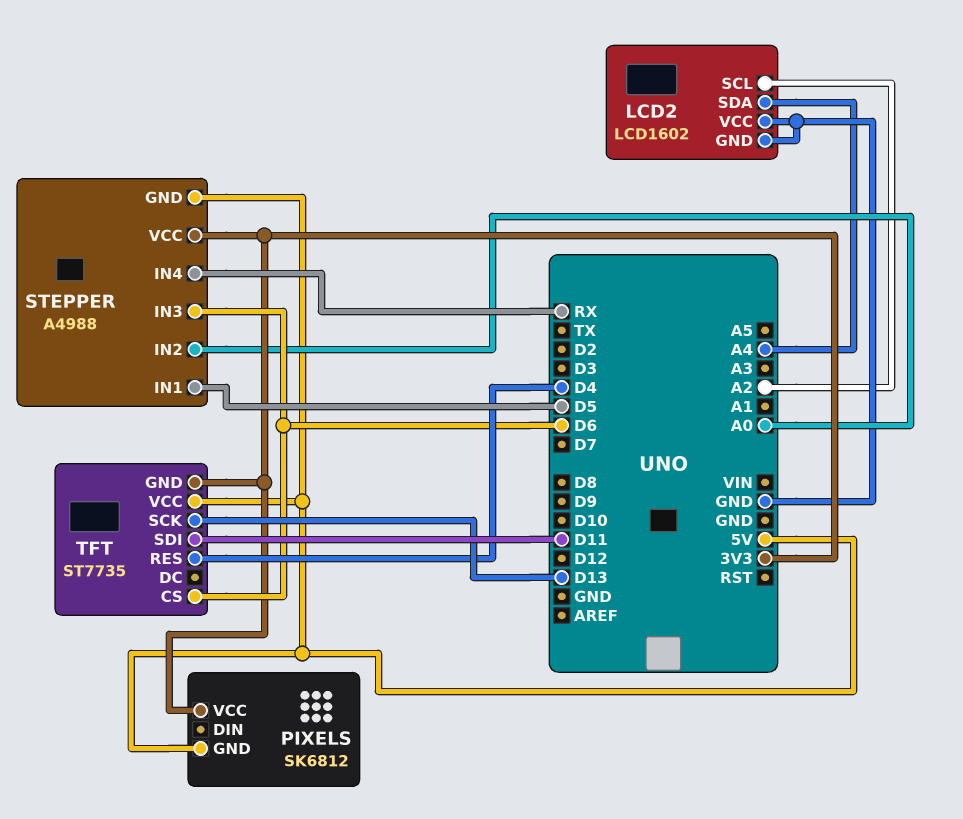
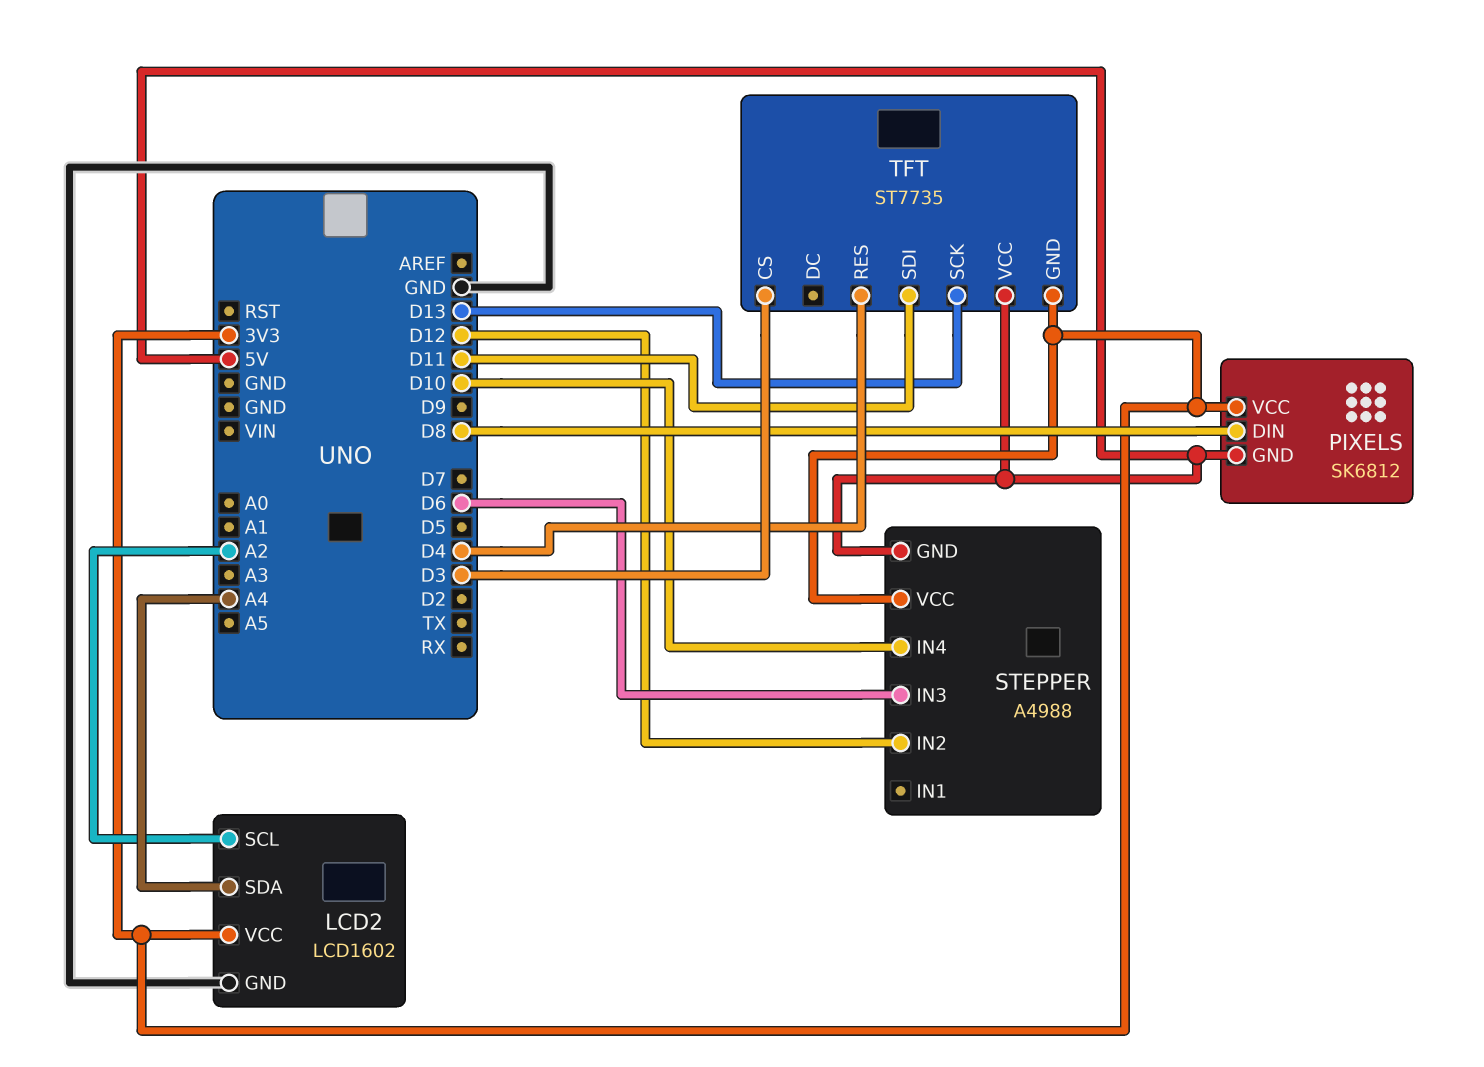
LCD2 pin VCC: GND -> 3V3
PIXELS pin DIN: none -> D8
STEPPER pin IN1: D5 -> none
STEPPER pin IN2: A0 -> D12
STEPPER pin IN4: RX -> D10
TFT pin CS: D6 -> D3

